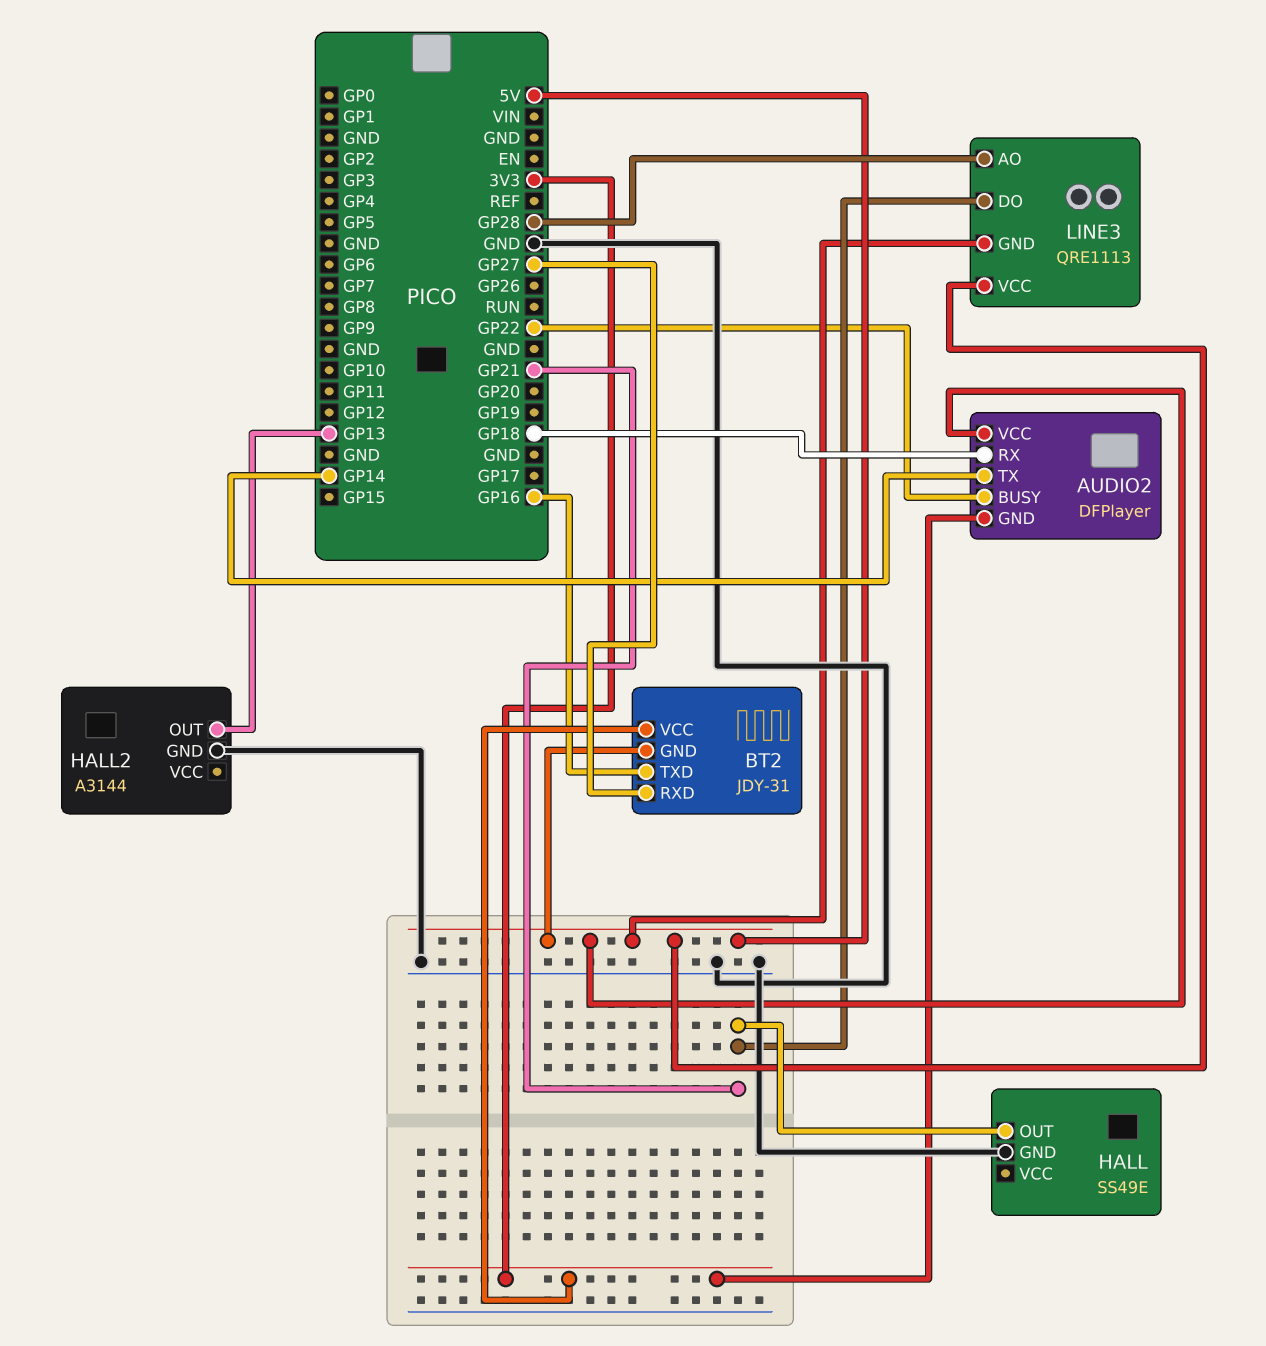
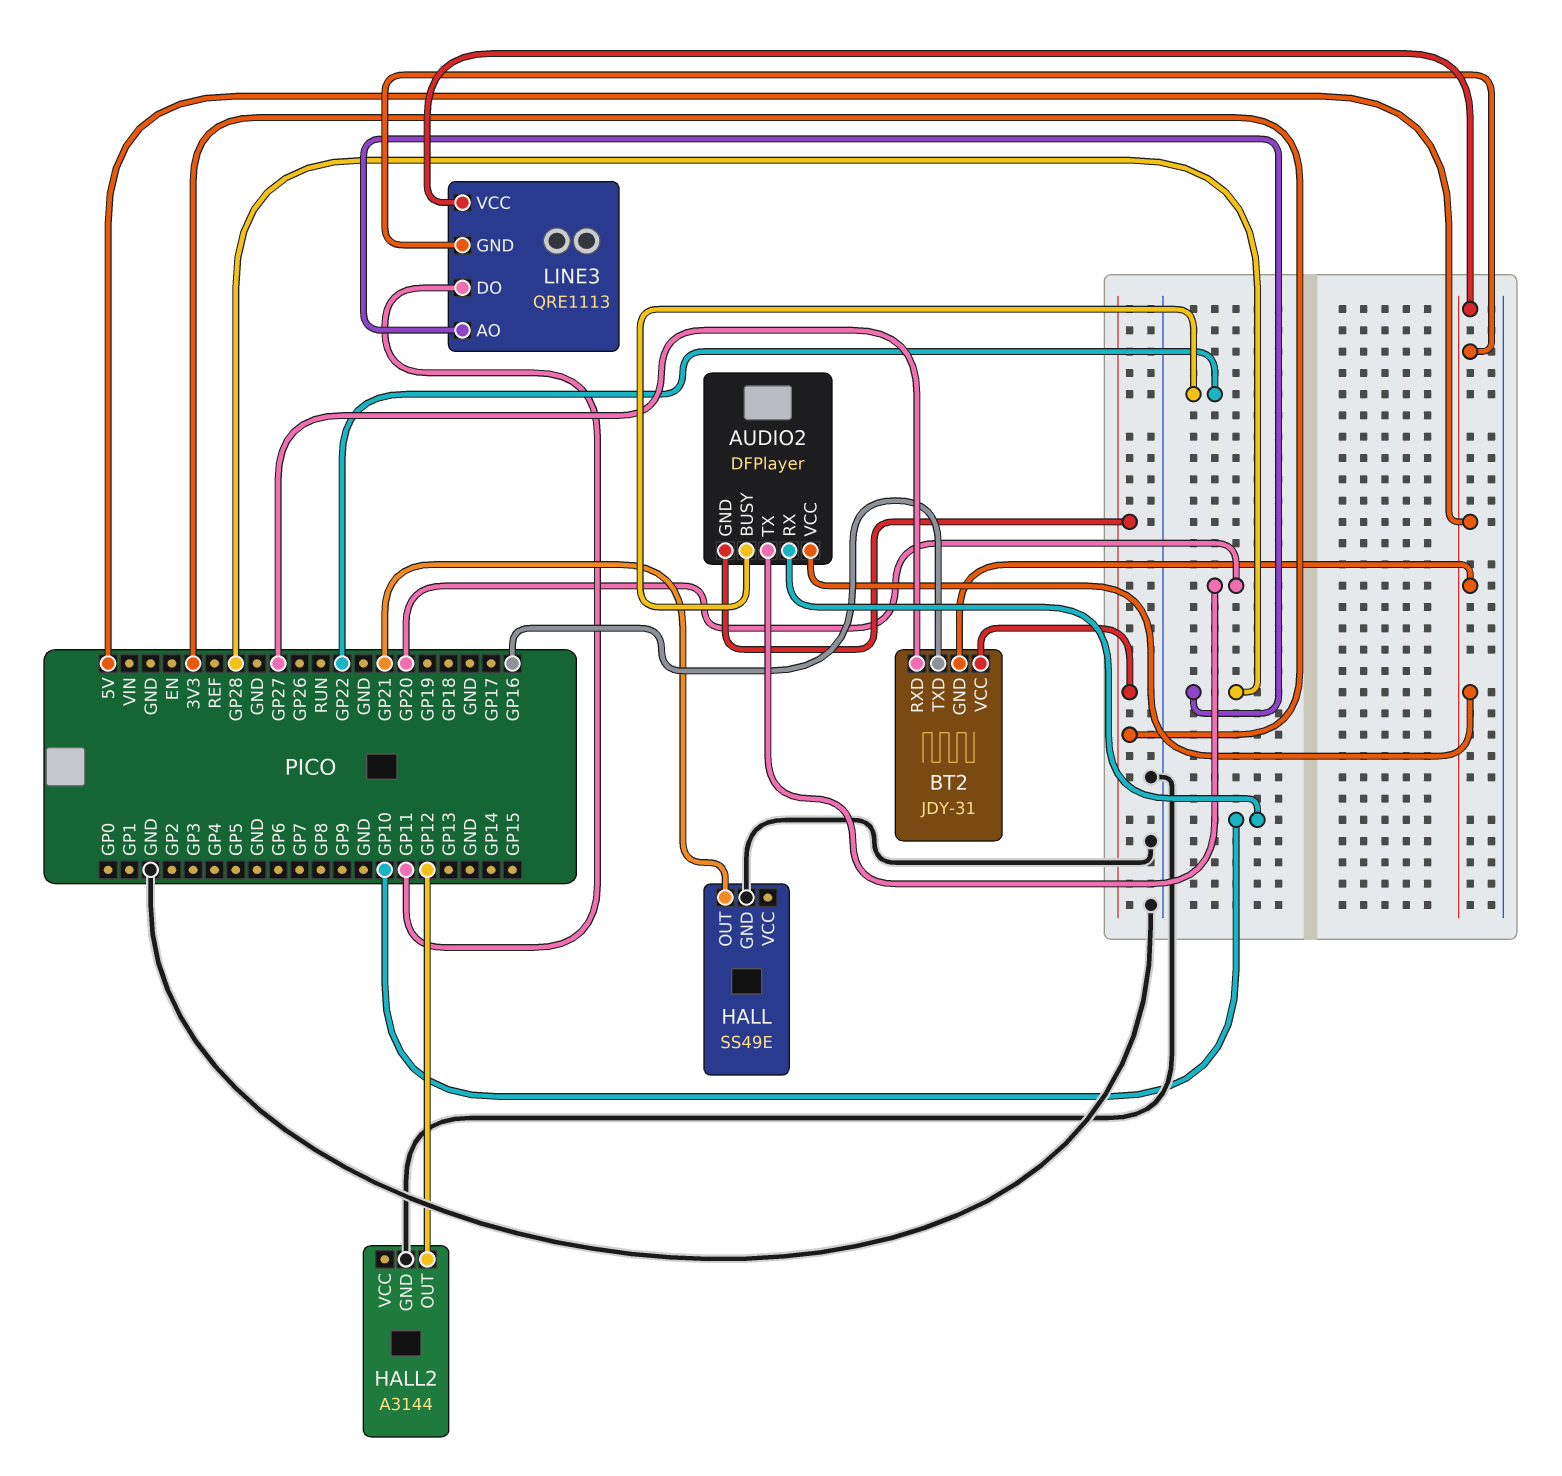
AUDIO2 pin RX: GP18 -> GP10
AUDIO2 pin TX: GP14 -> GP20
HALL2 pin OUT: GP13 -> GP12
LINE3 pin DO: GP21 -> GP11

